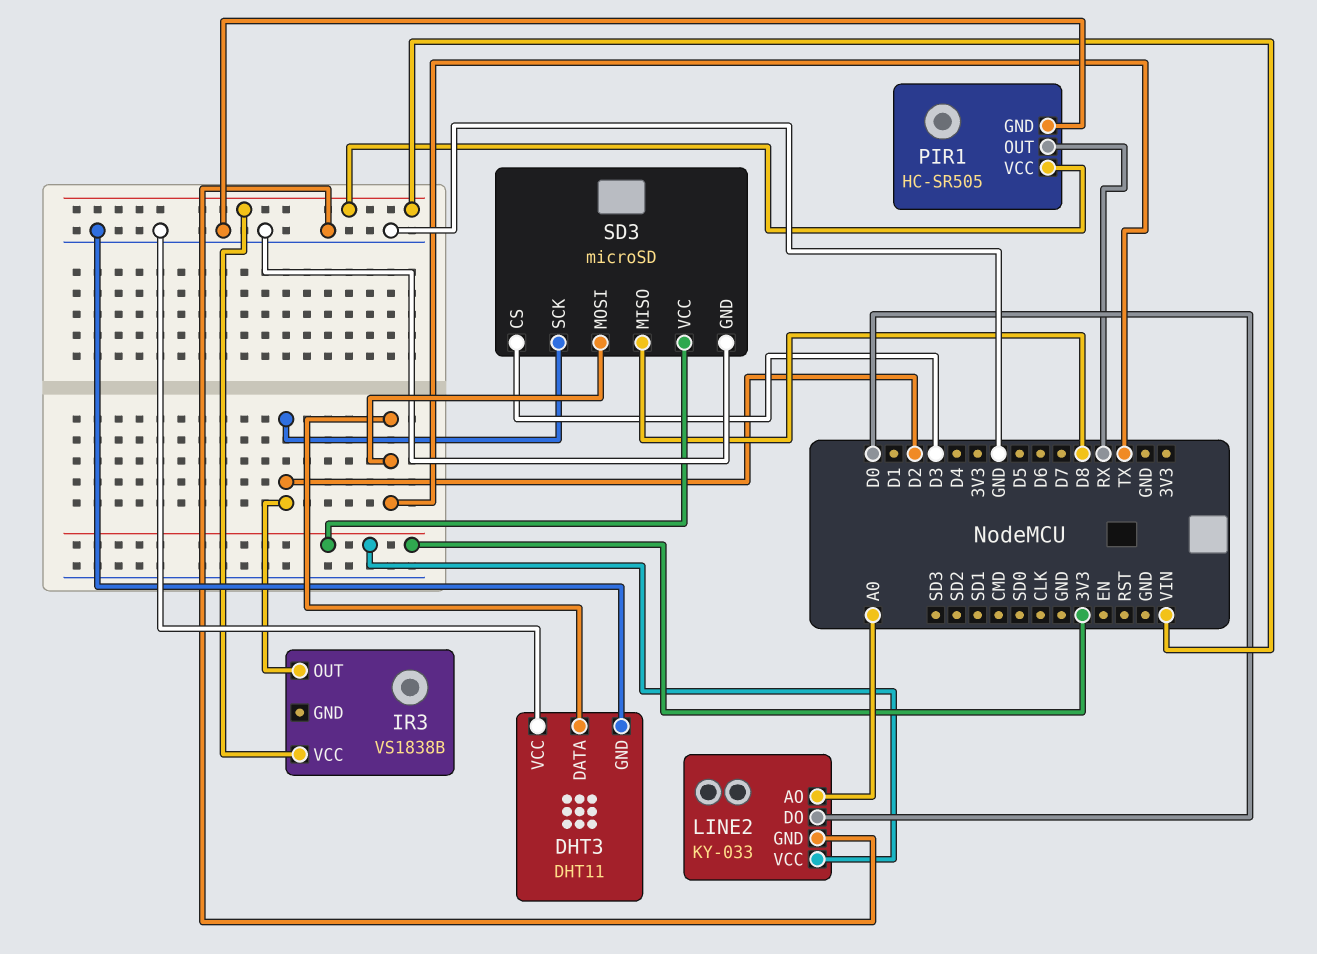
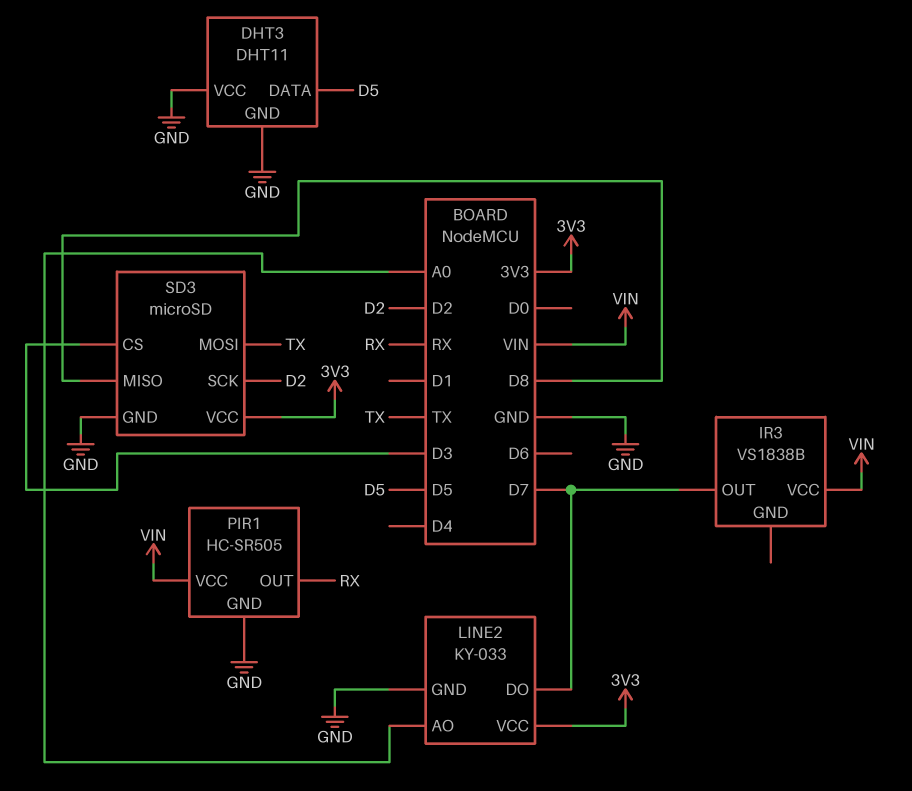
DHT3 pin DATA: TX -> D5
IR3 pin OUT: D2 -> D7
LINE2 pin DO: D0 -> D7

